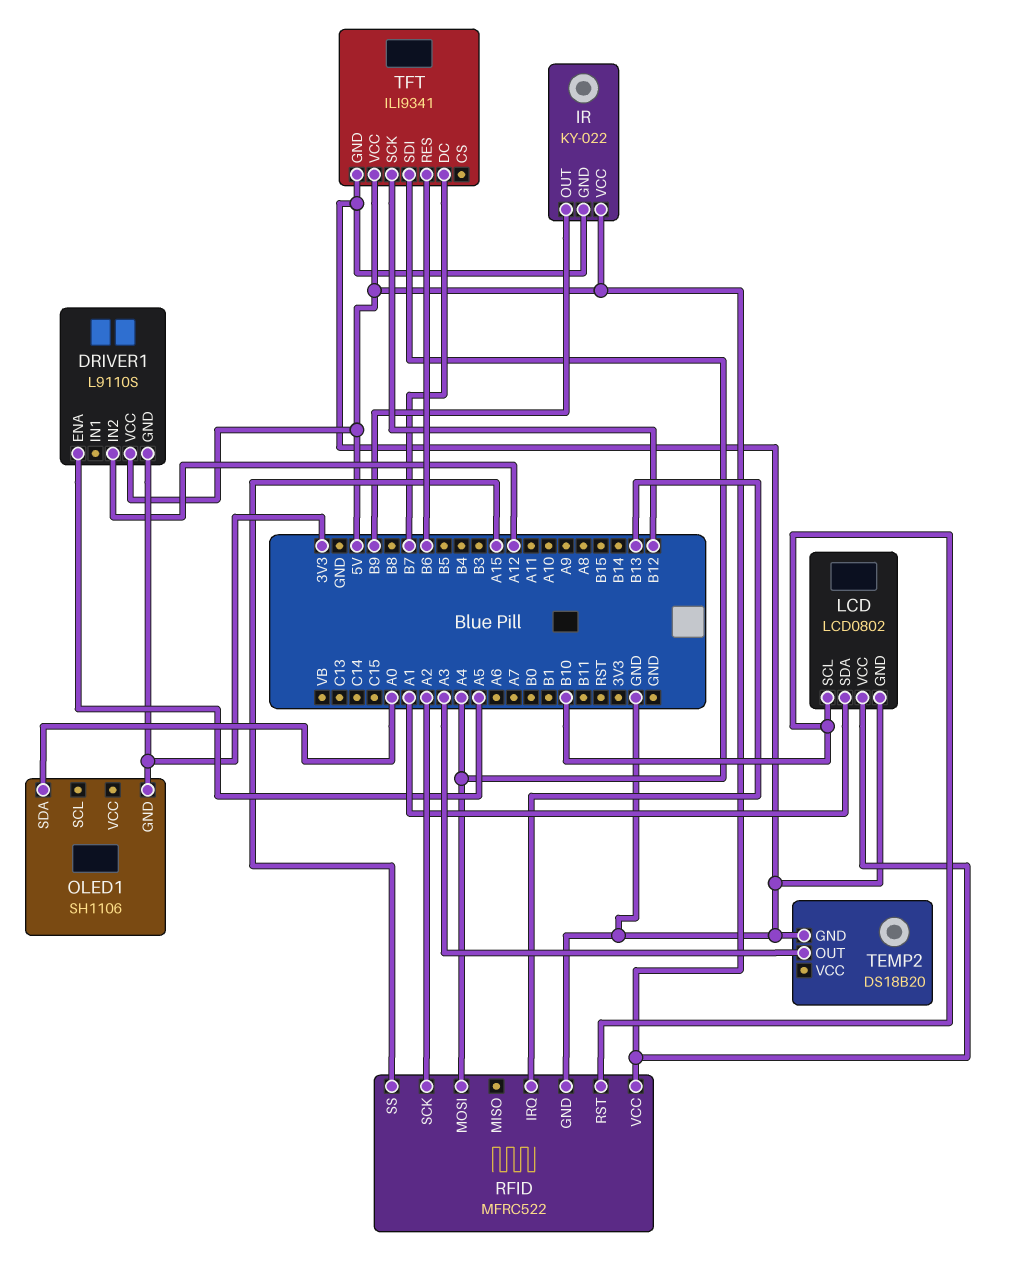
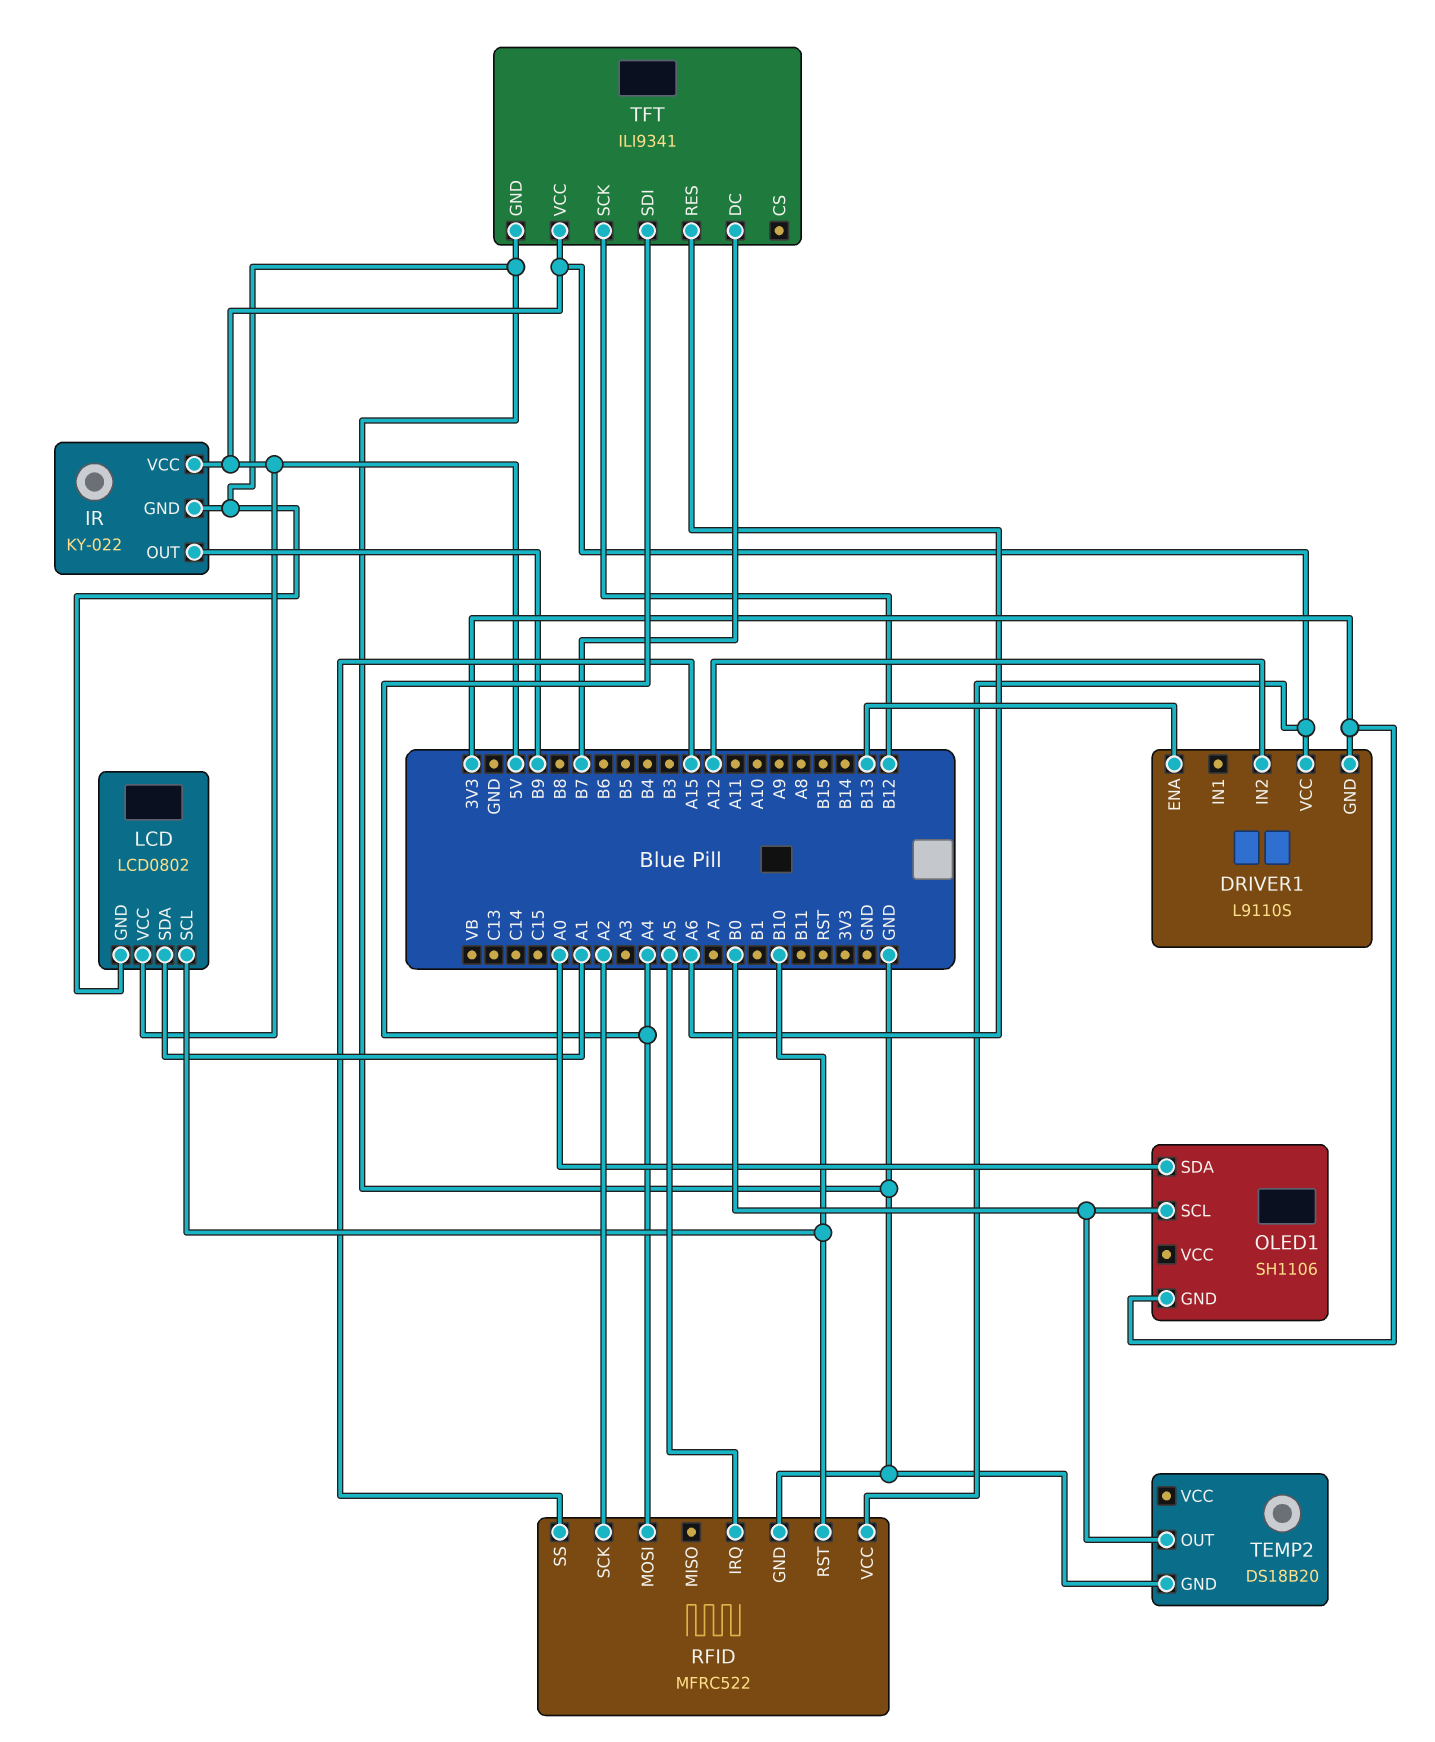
DRIVER1 pin ENA: A5 -> B13
OLED1 pin SCL: none -> B0
RFID pin IRQ: B13 -> A5
TEMP2 pin OUT: A3 -> B0
TFT pin RES: B6 -> A6

